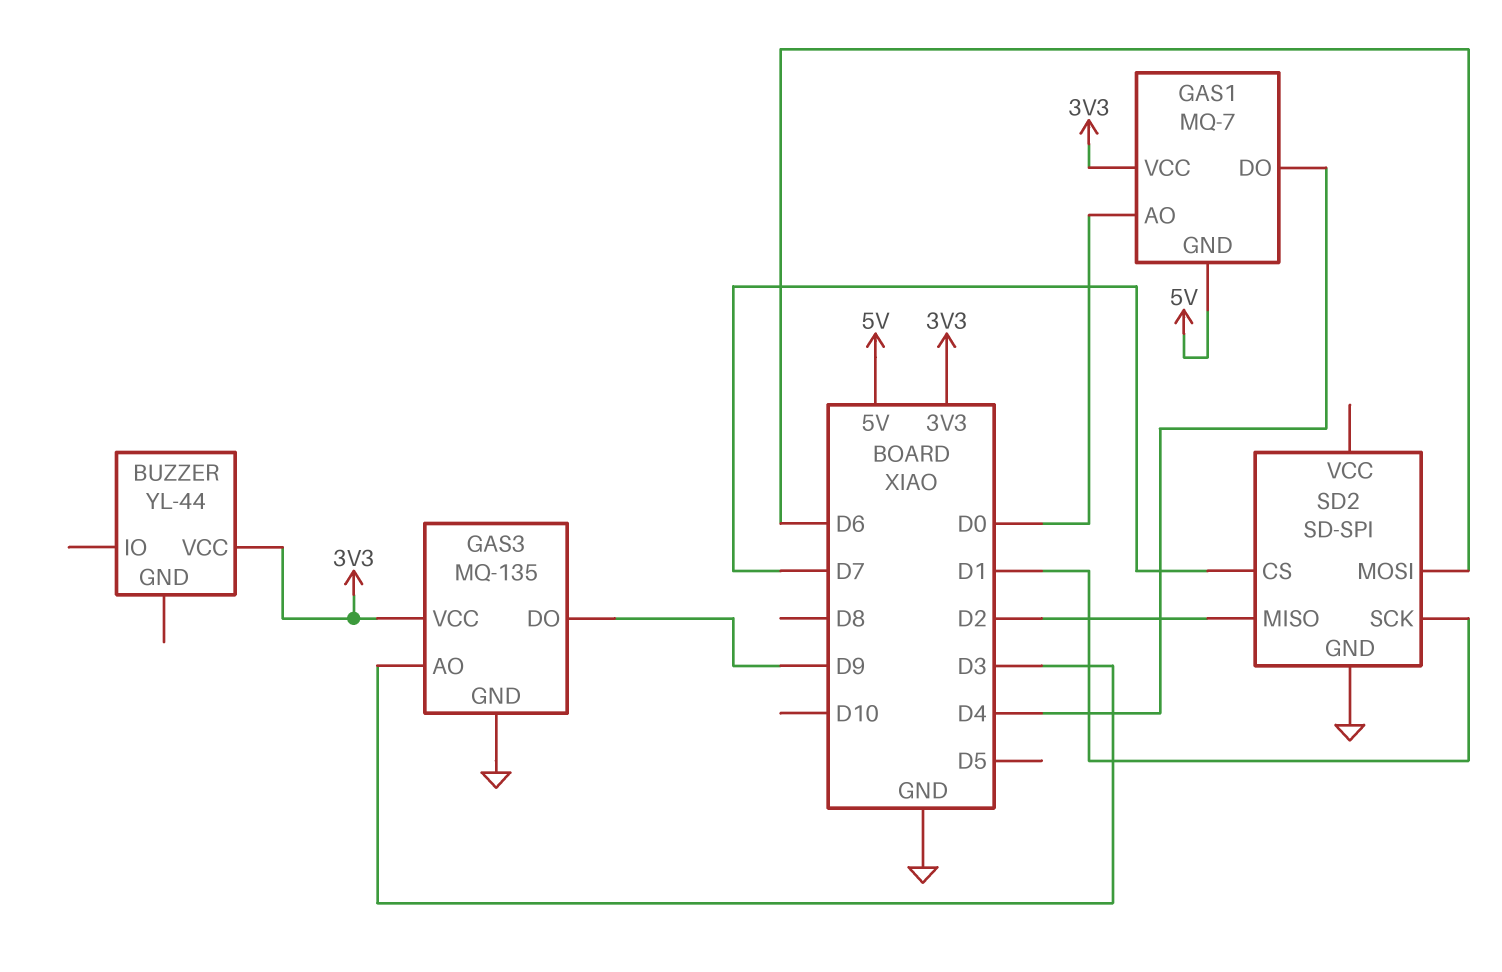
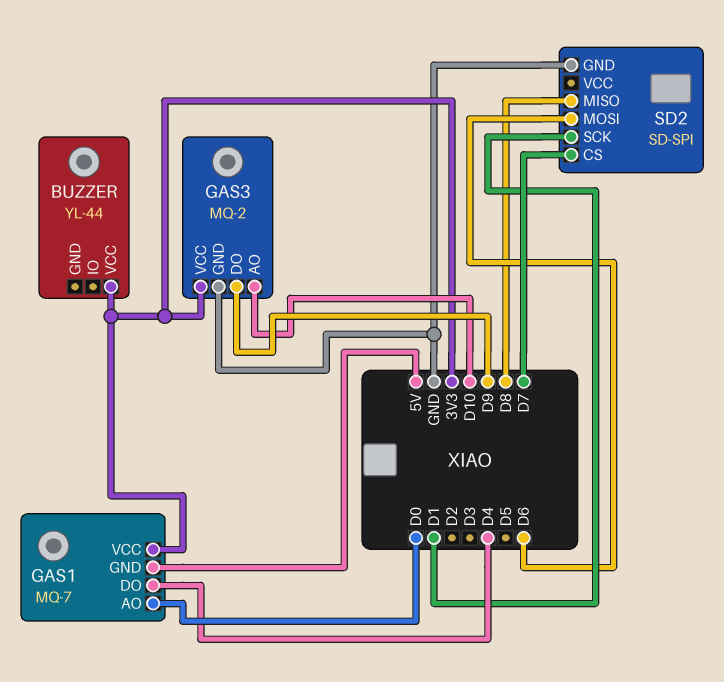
GAS3: MQ-135 -> MQ-2
GAS3 pin AO: D3 -> D10
SD2 pin MISO: D2 -> D8

